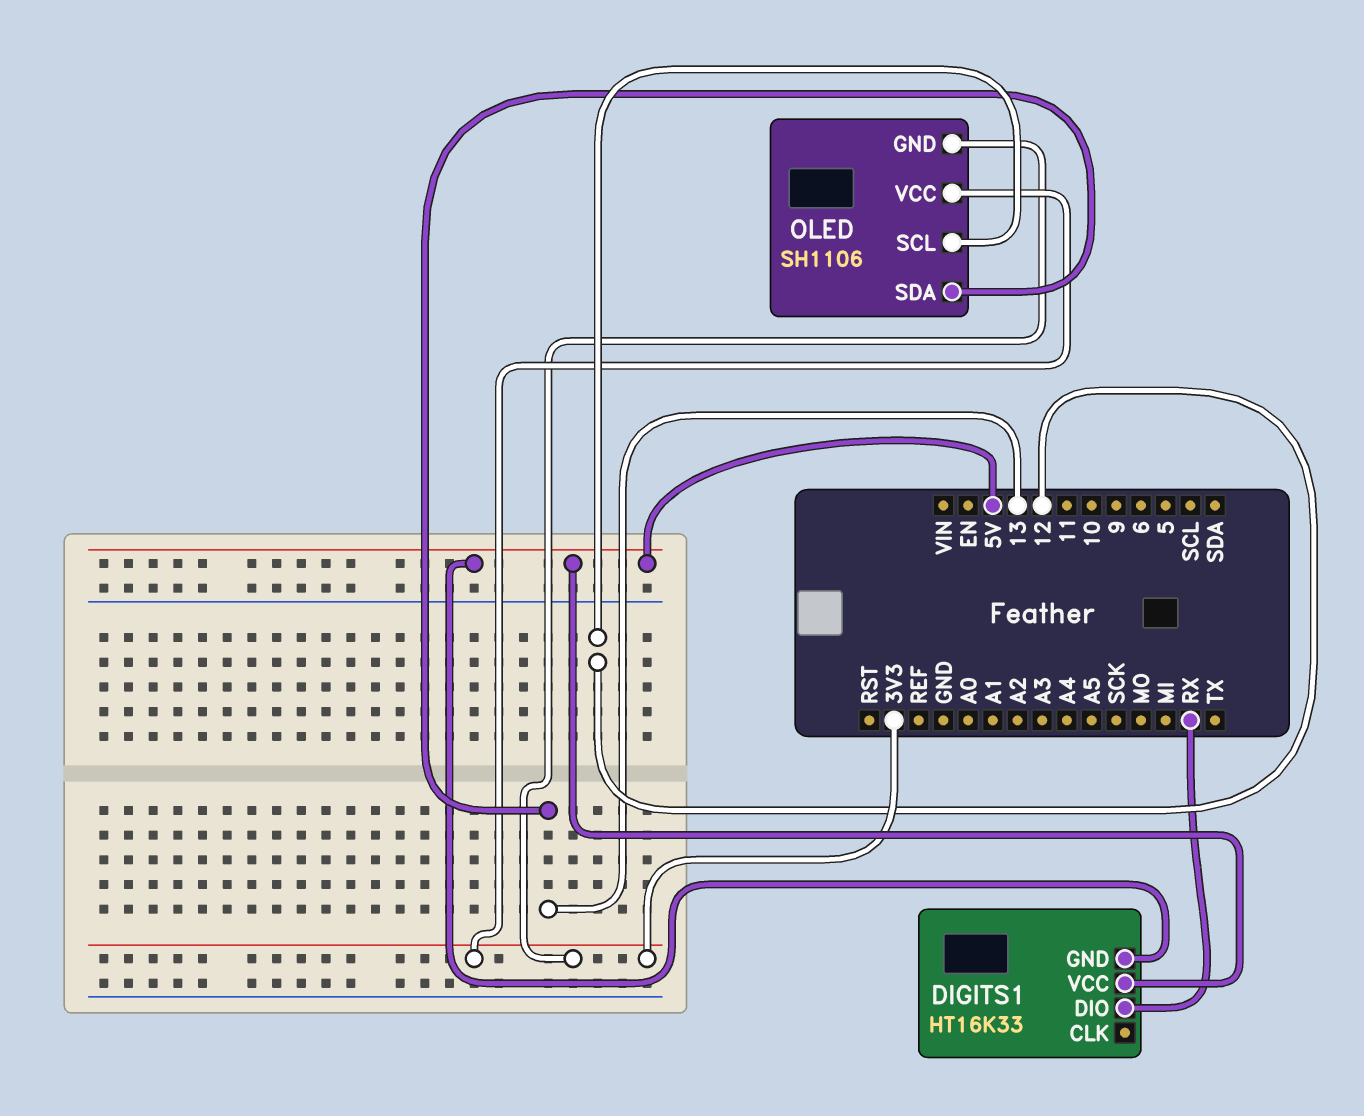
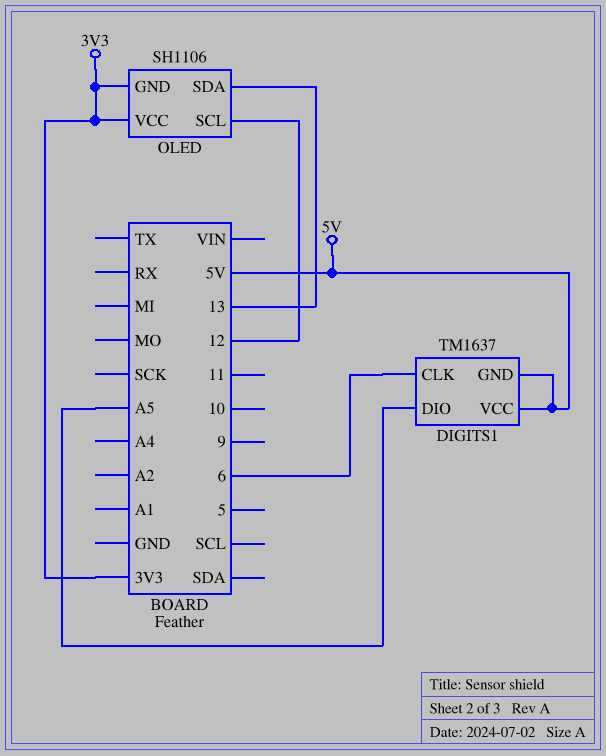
DIGITS1: HT16K33 -> TM1637
DIGITS1 pin CLK: none -> 6
DIGITS1 pin DIO: RX -> A5

